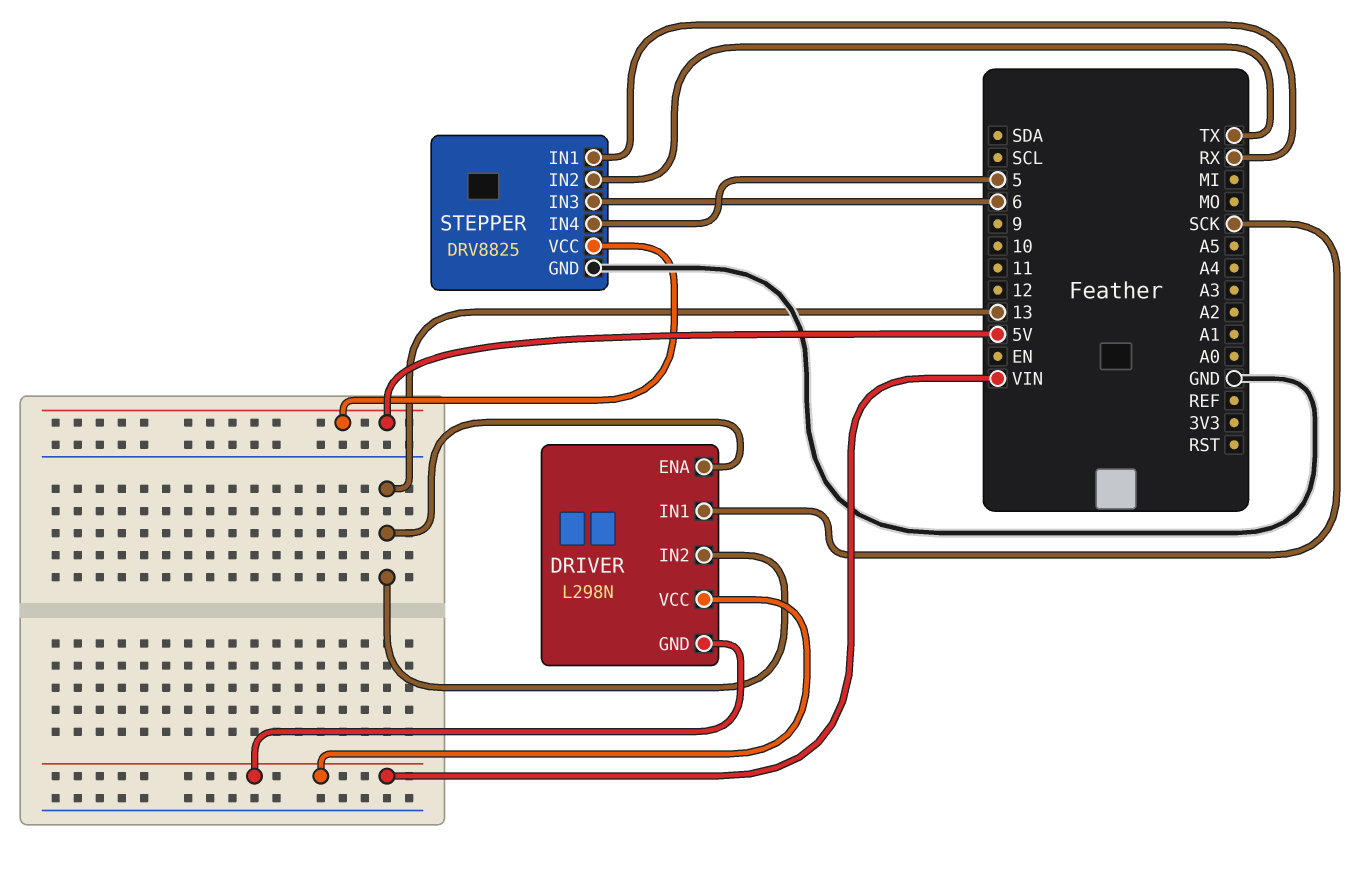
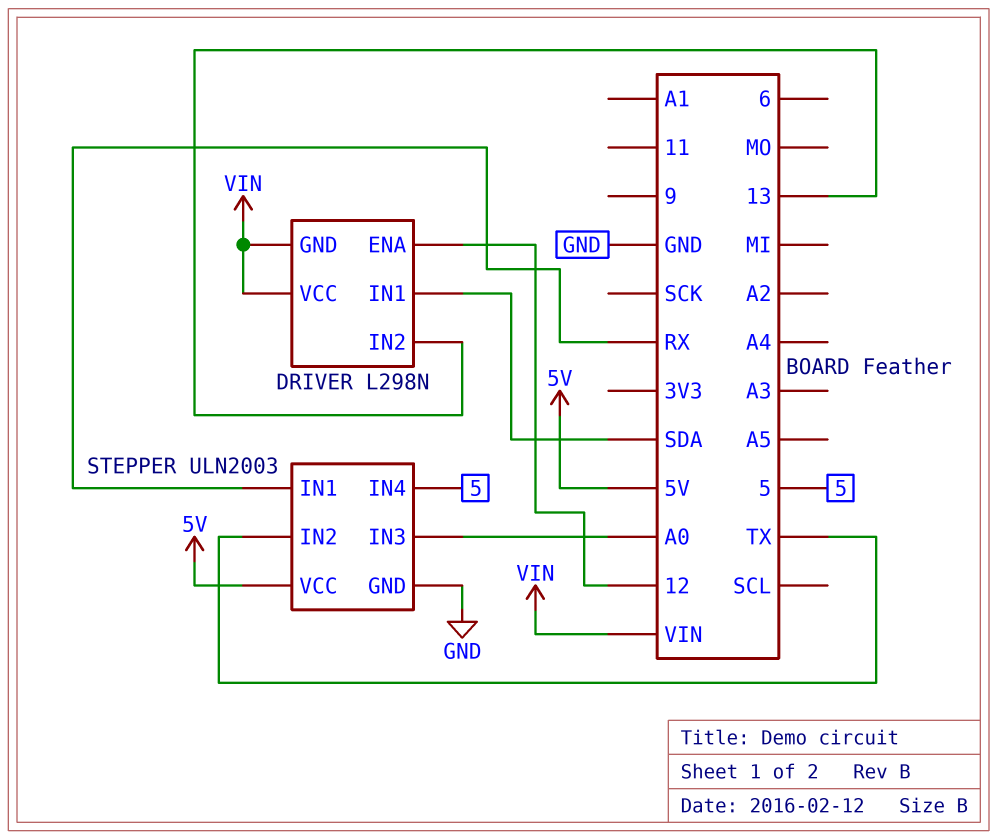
DRIVER pin ENA: 13 -> 12
DRIVER pin IN1: SCK -> SDA
STEPPER: DRV8825 -> ULN2003
STEPPER pin IN3: 6 -> A0

